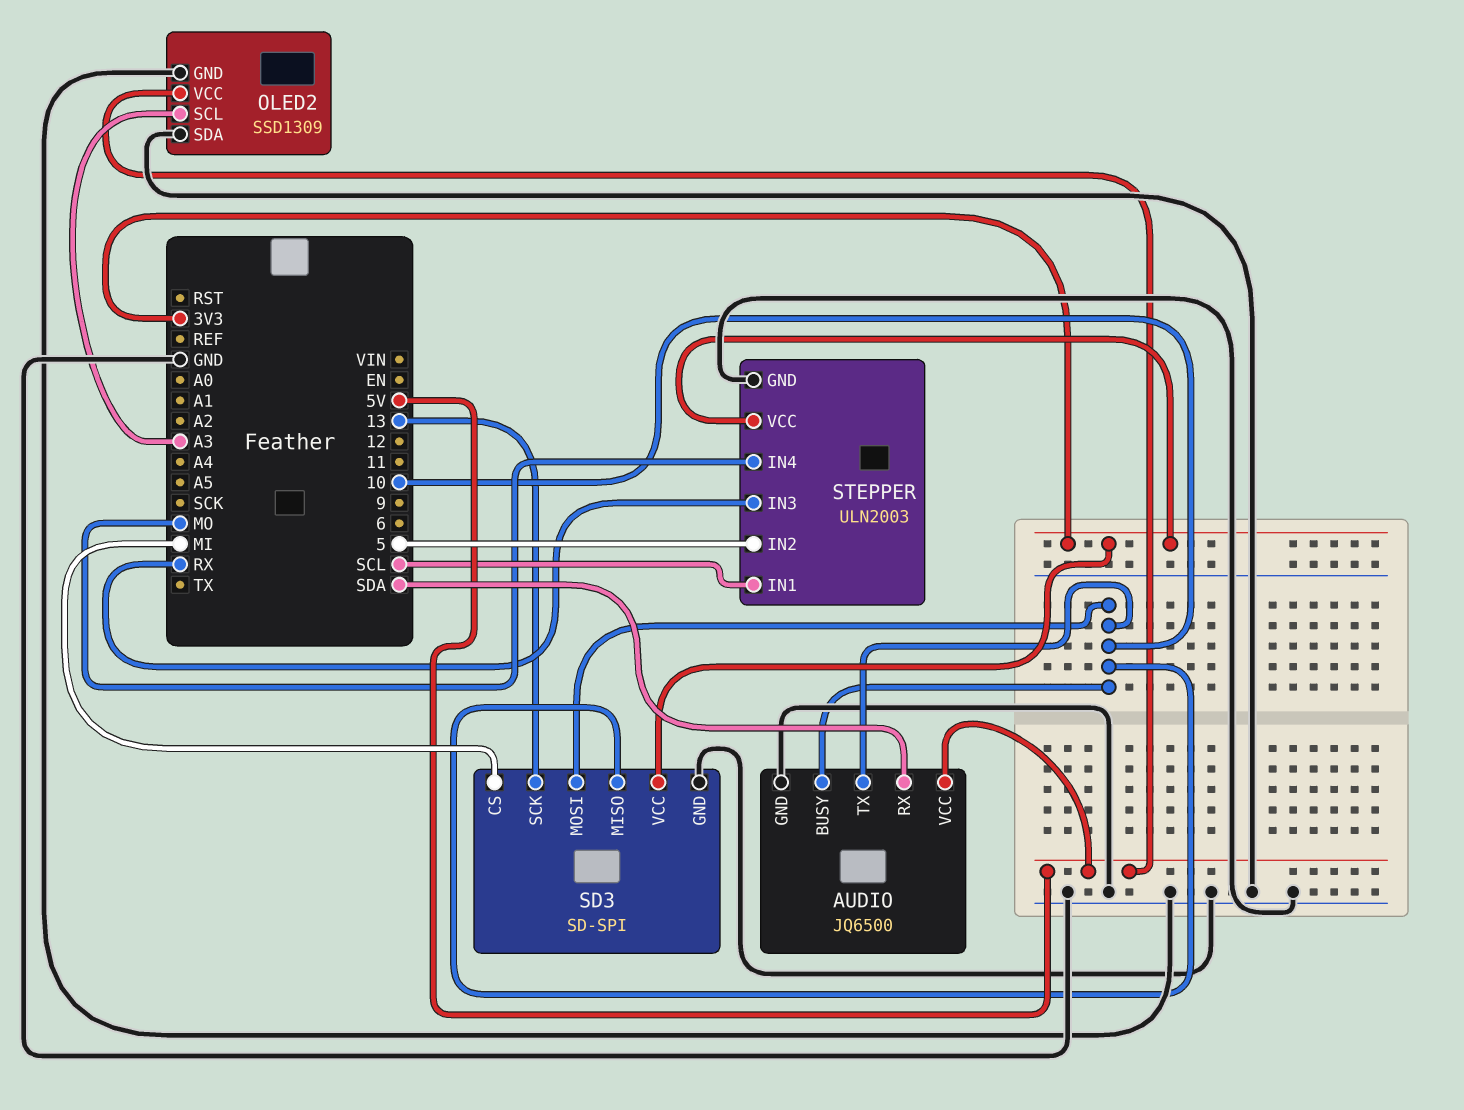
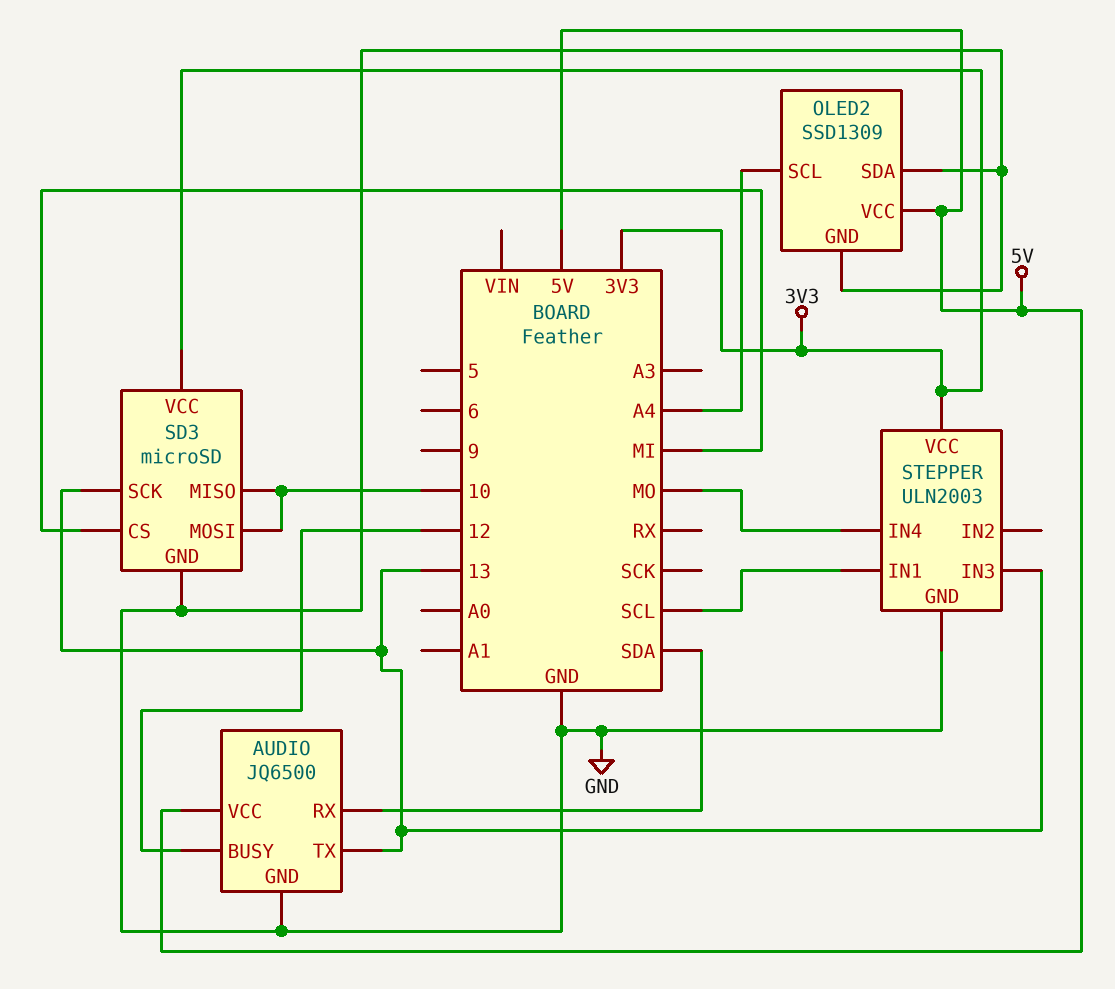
AUDIO pin BUSY: 10 -> 12
AUDIO pin TX: 10 -> 13
OLED2 pin SCL: A3 -> A4
SD3: SD-SPI -> microSD
STEPPER pin IN2: 5 -> none
STEPPER pin IN3: RX -> 13

